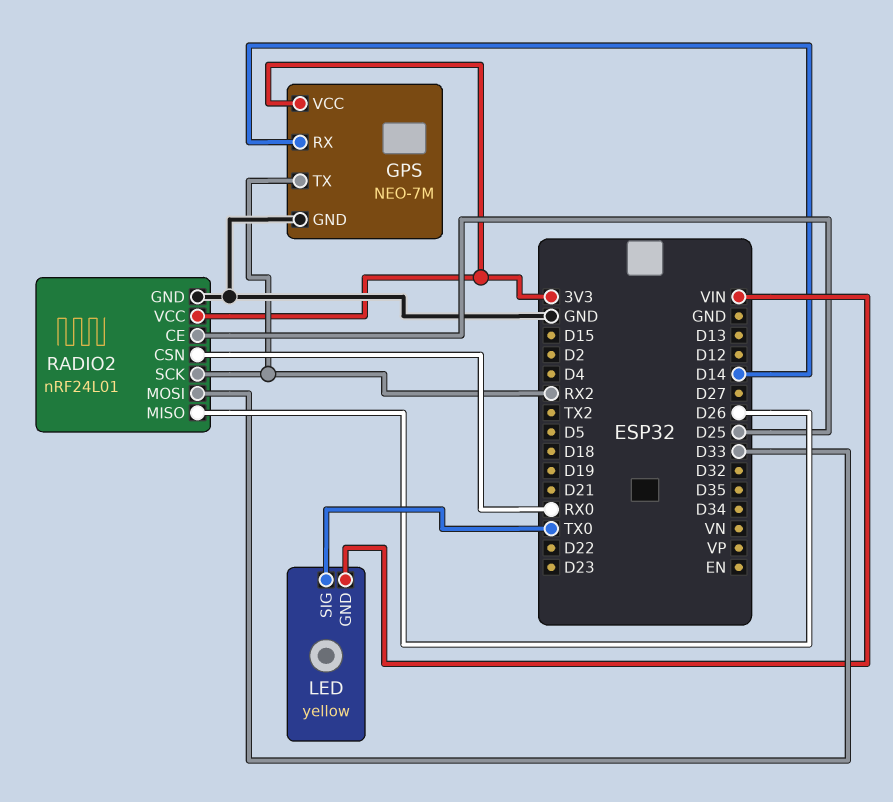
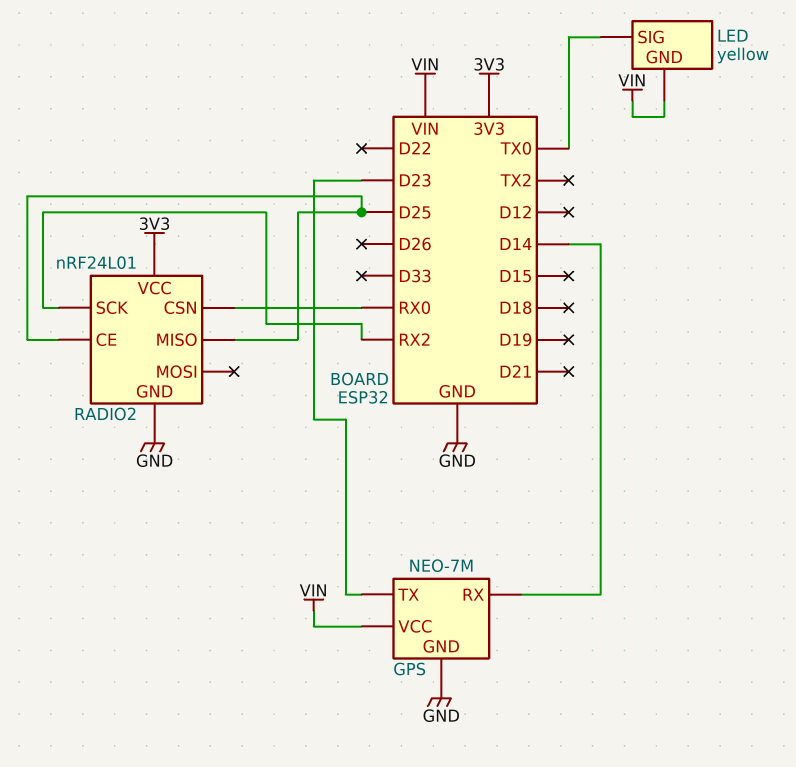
GPS pin TX: RX2 -> D23
GPS pin VCC: 3V3 -> VIN
RADIO2 pin MISO: D26 -> D25
RADIO2 pin MOSI: D33 -> none

